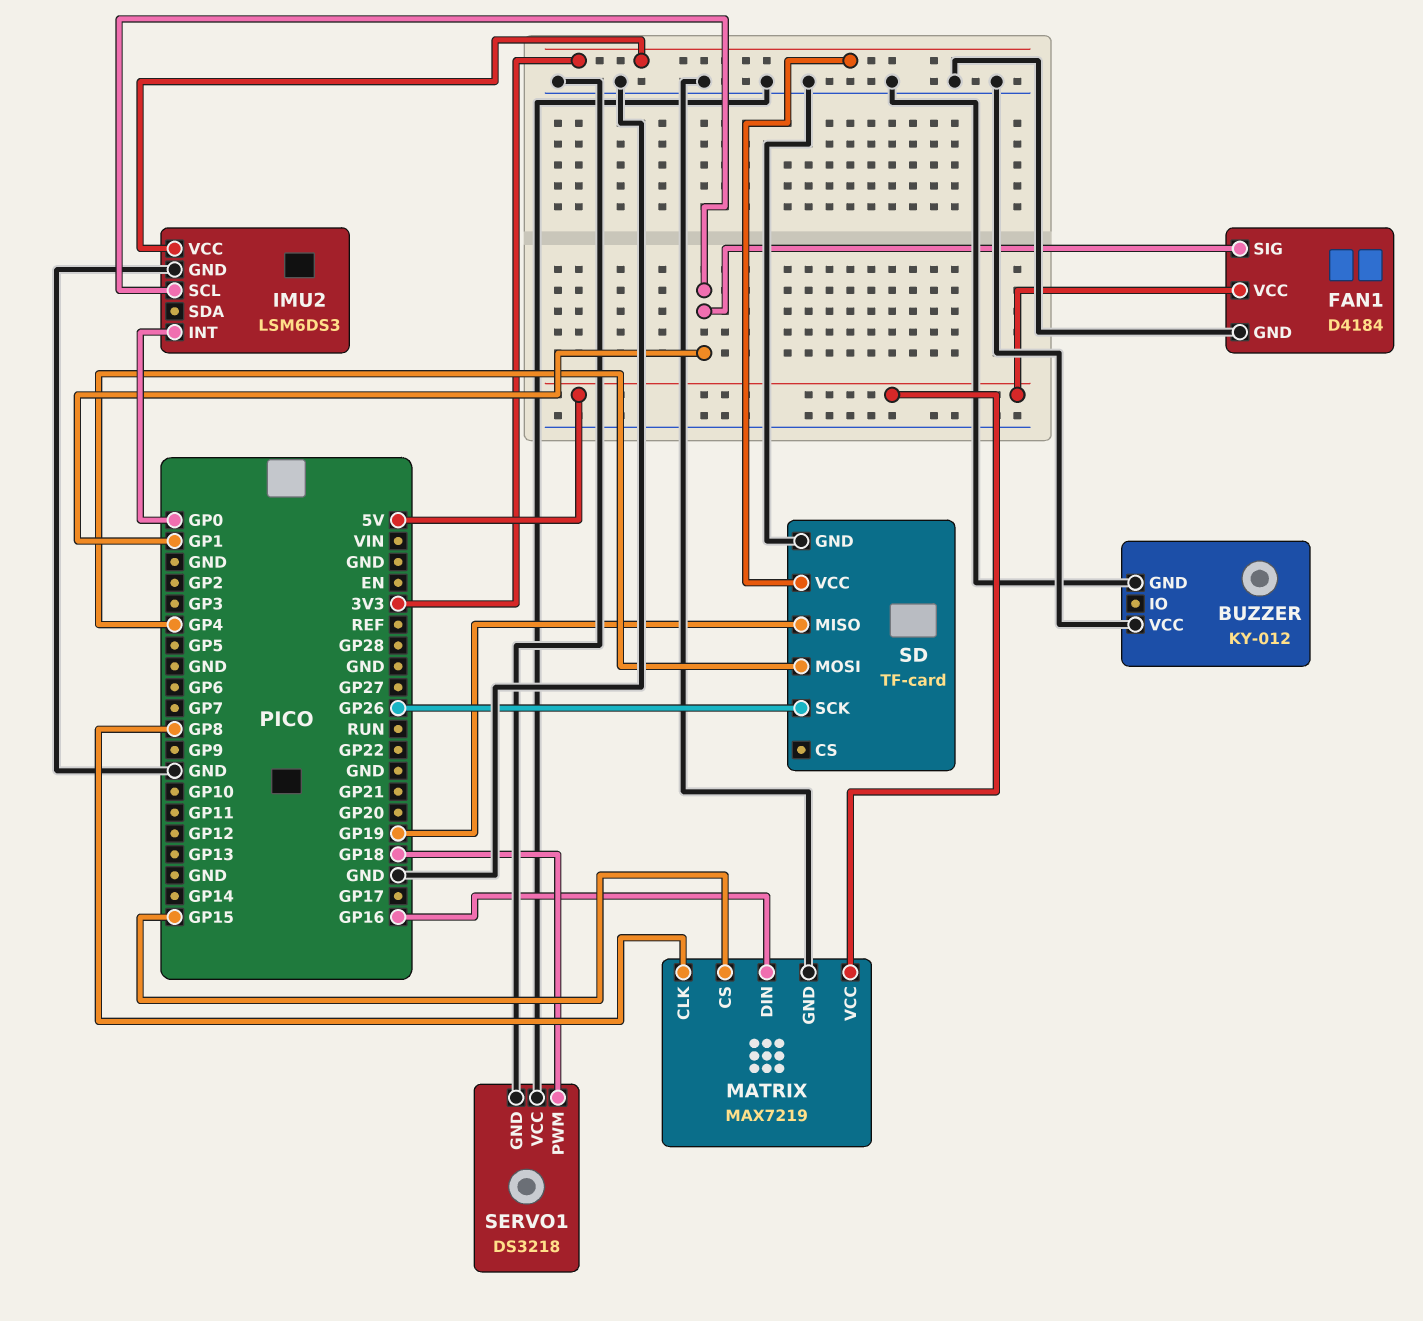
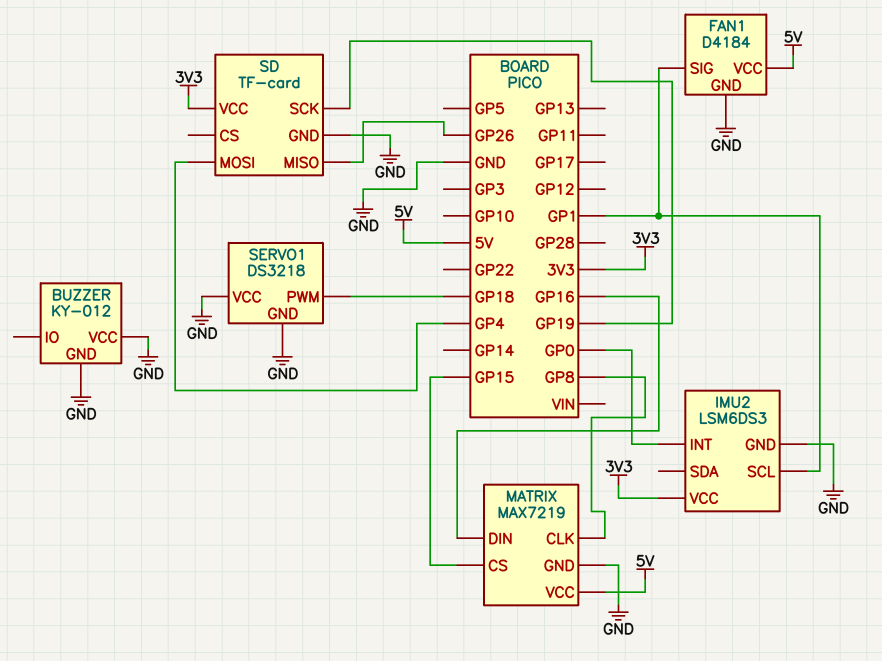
SD pin MISO: GP19 -> GP26
SD pin SCK: GP26 -> GP19

